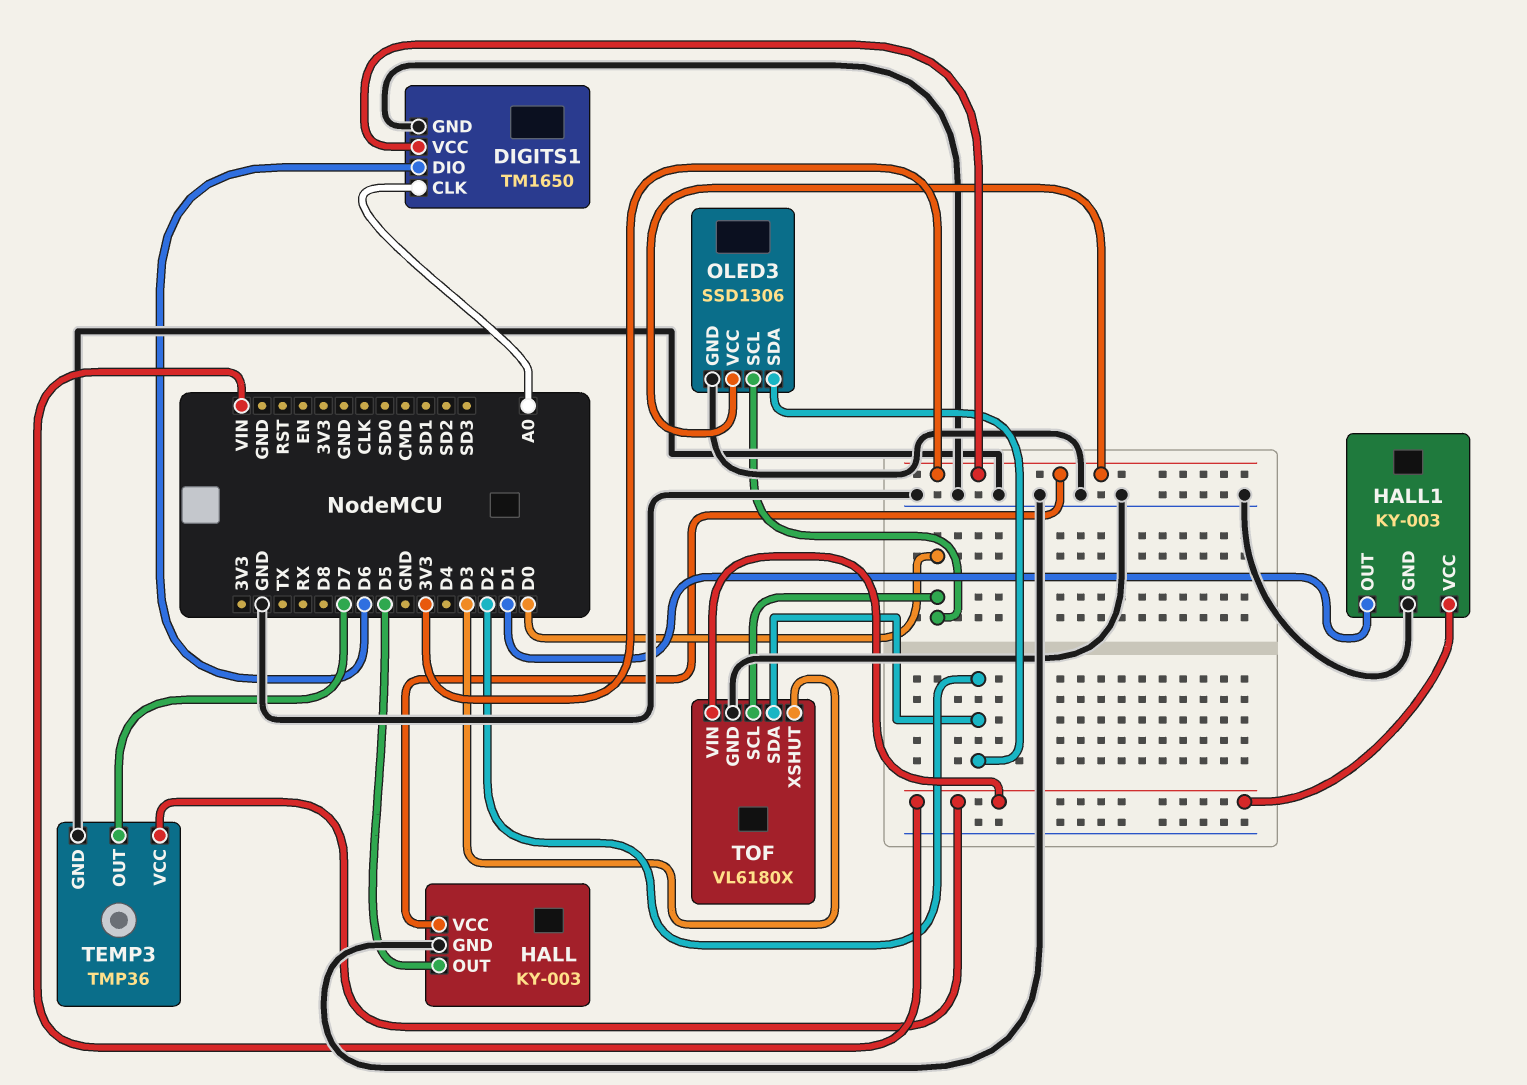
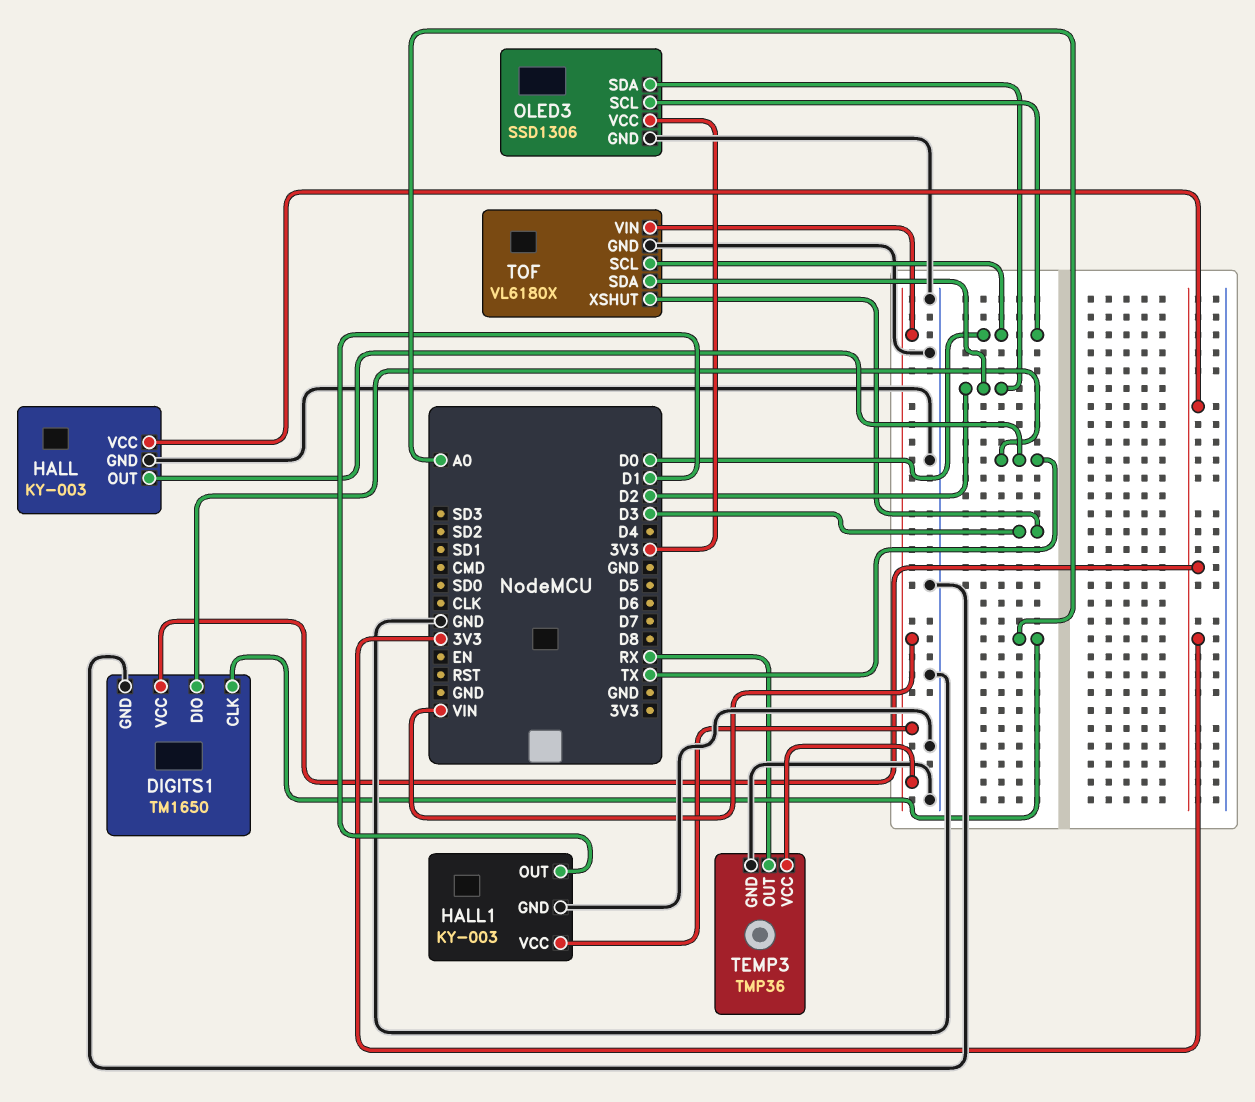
DIGITS1 pin DIO: D6 -> TX
HALL pin OUT: D5 -> TX
TEMP3 pin OUT: D7 -> RX

